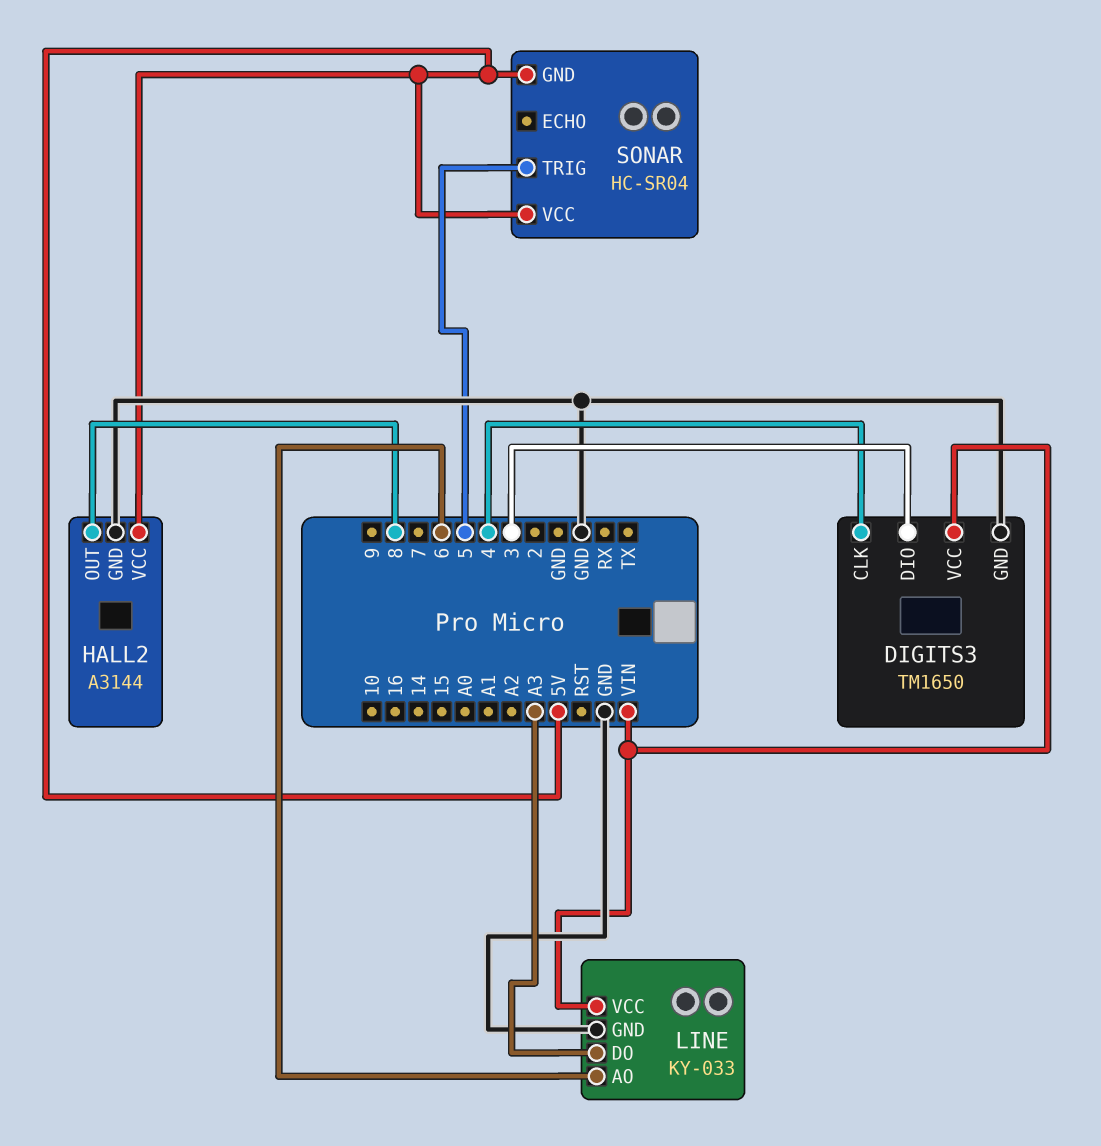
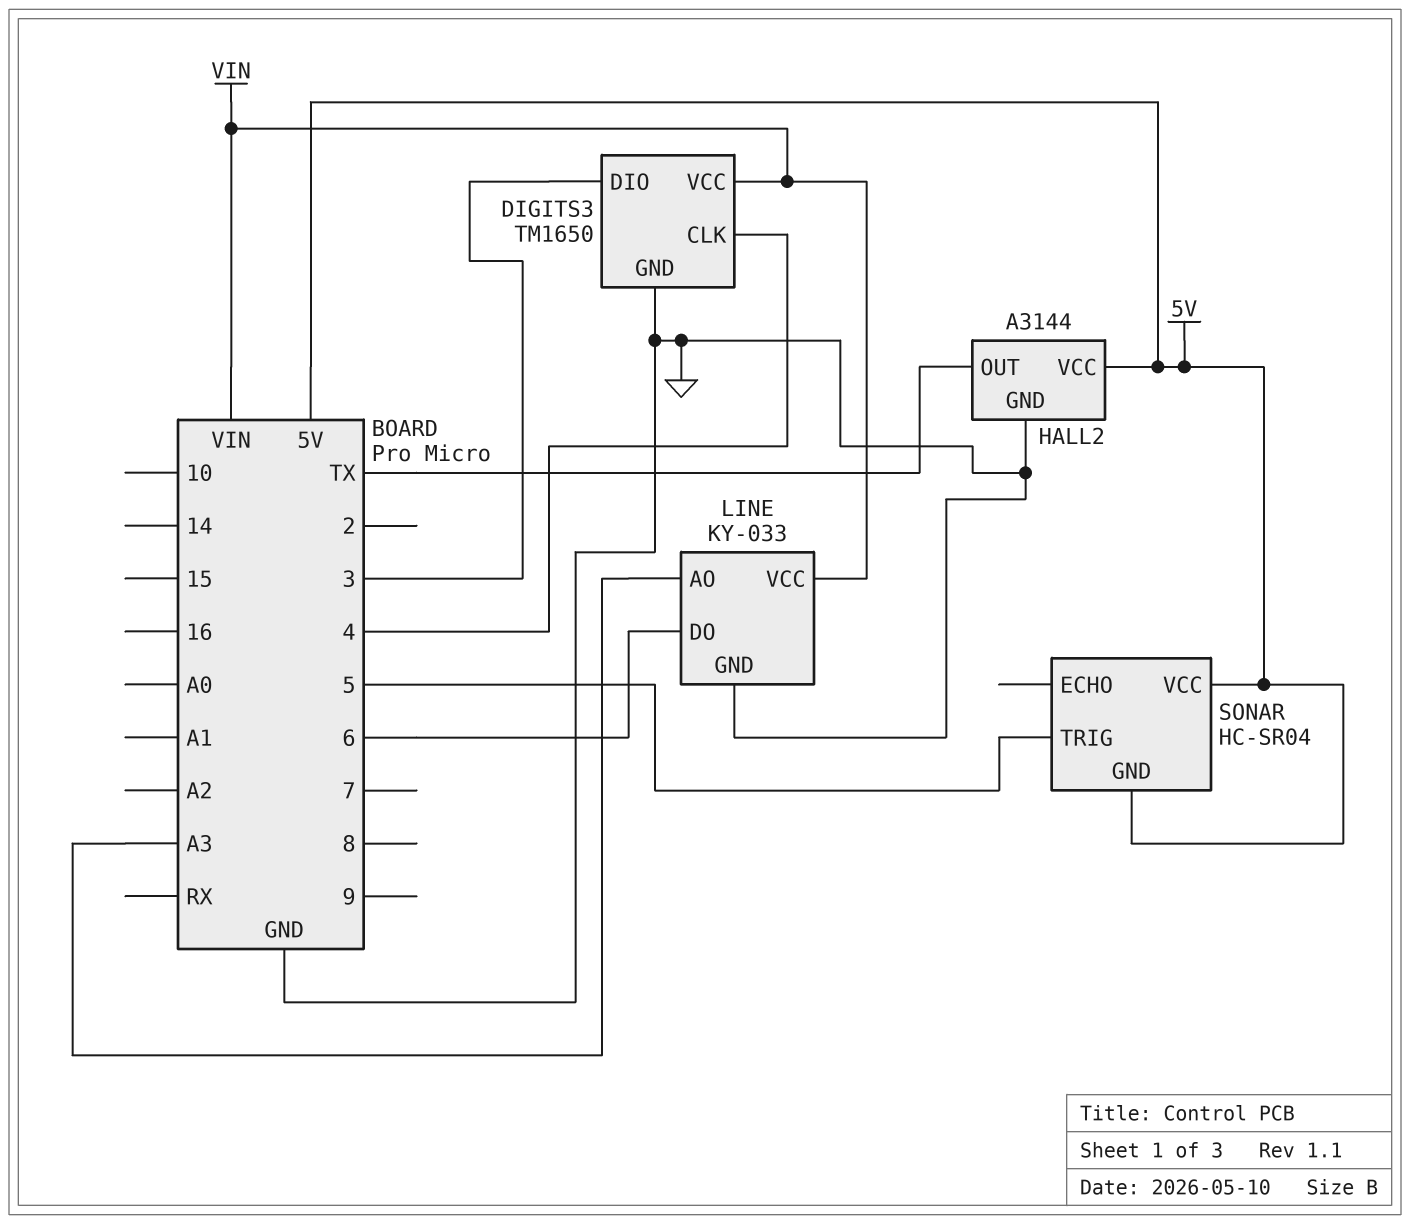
HALL2 pin OUT: 8 -> TX
LINE pin AO: 6 -> A3
LINE pin DO: A3 -> 6

